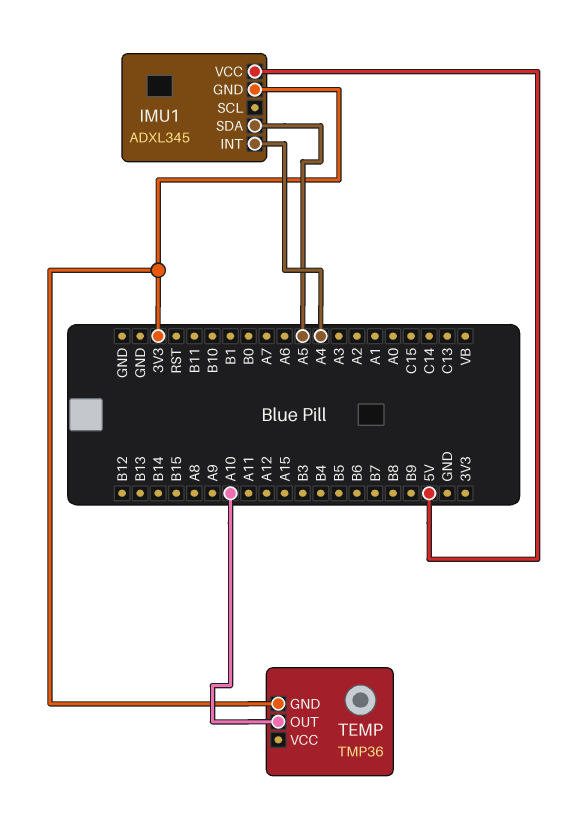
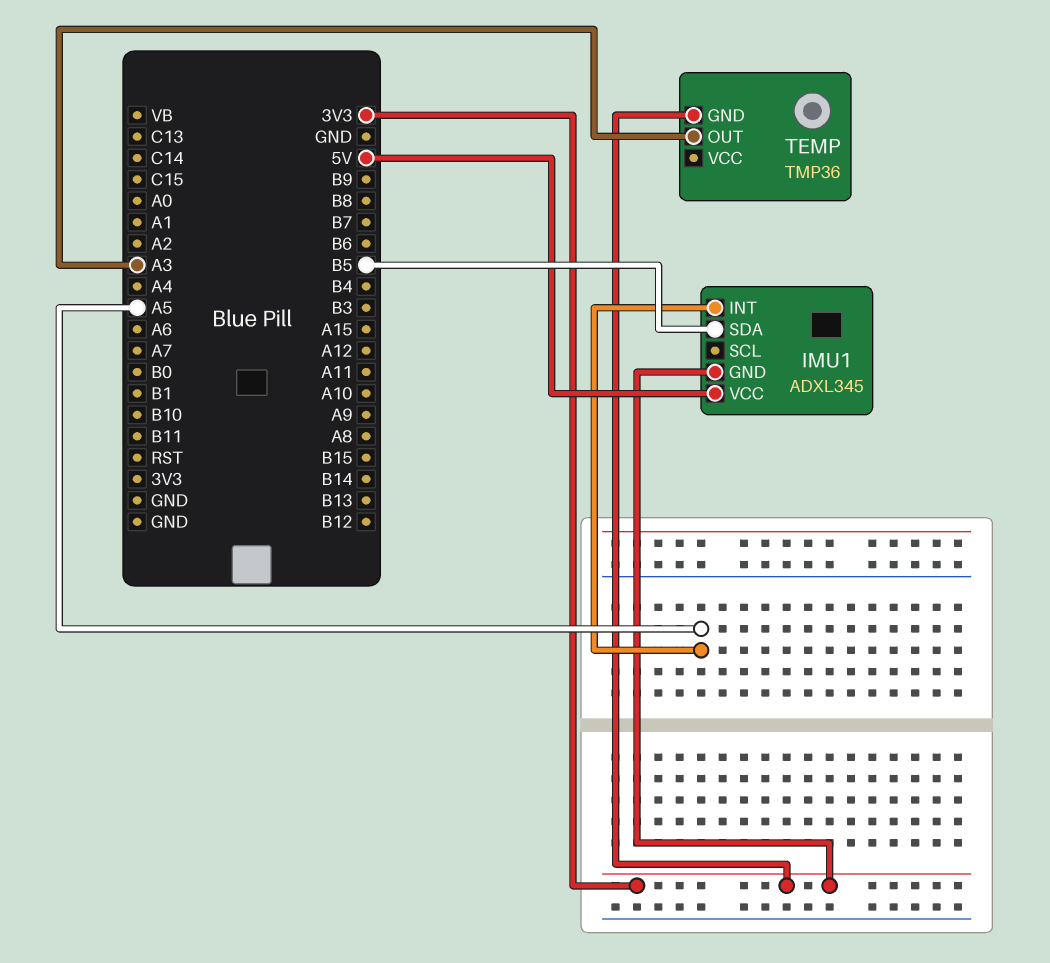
IMU1 pin INT: A4 -> A5
IMU1 pin SDA: A5 -> B5
TEMP pin OUT: A10 -> A3

